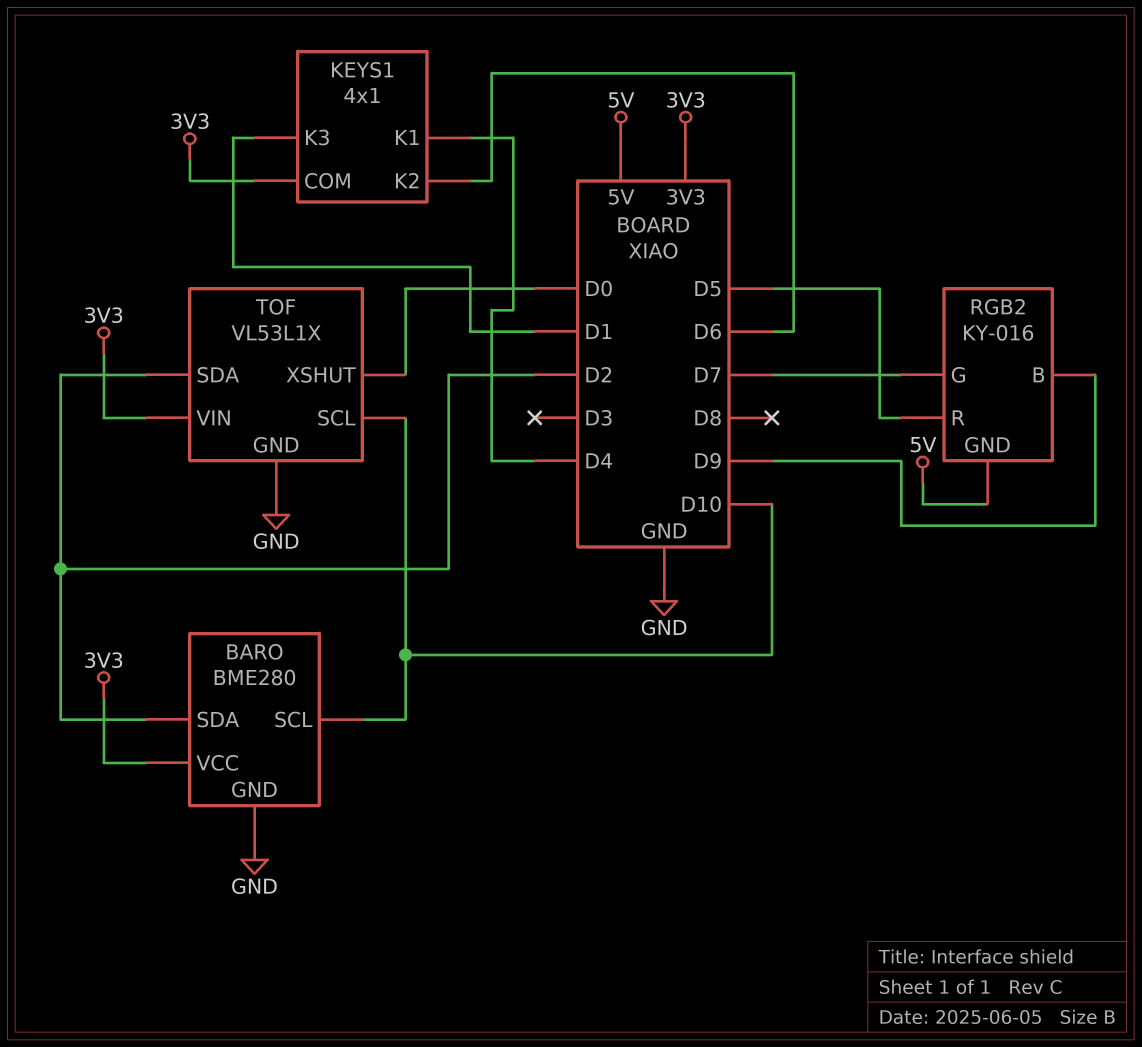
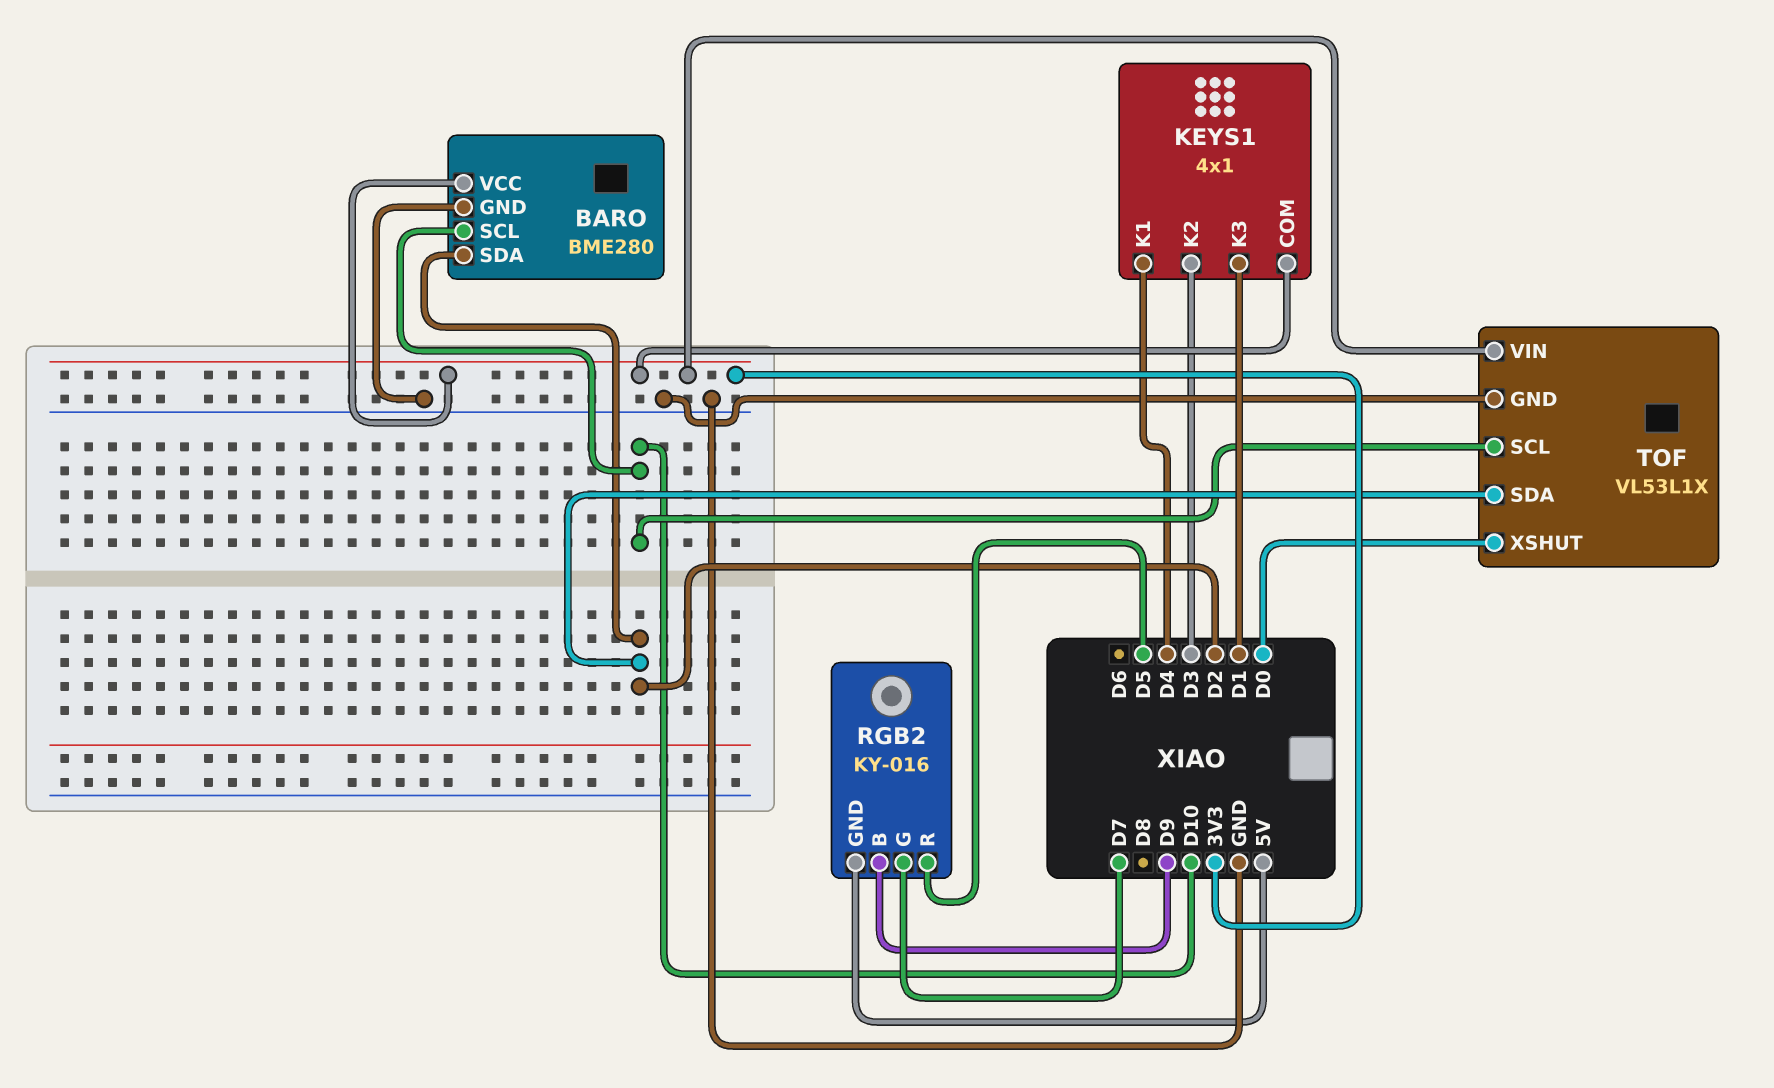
KEYS1 pin K2: D6 -> D3

